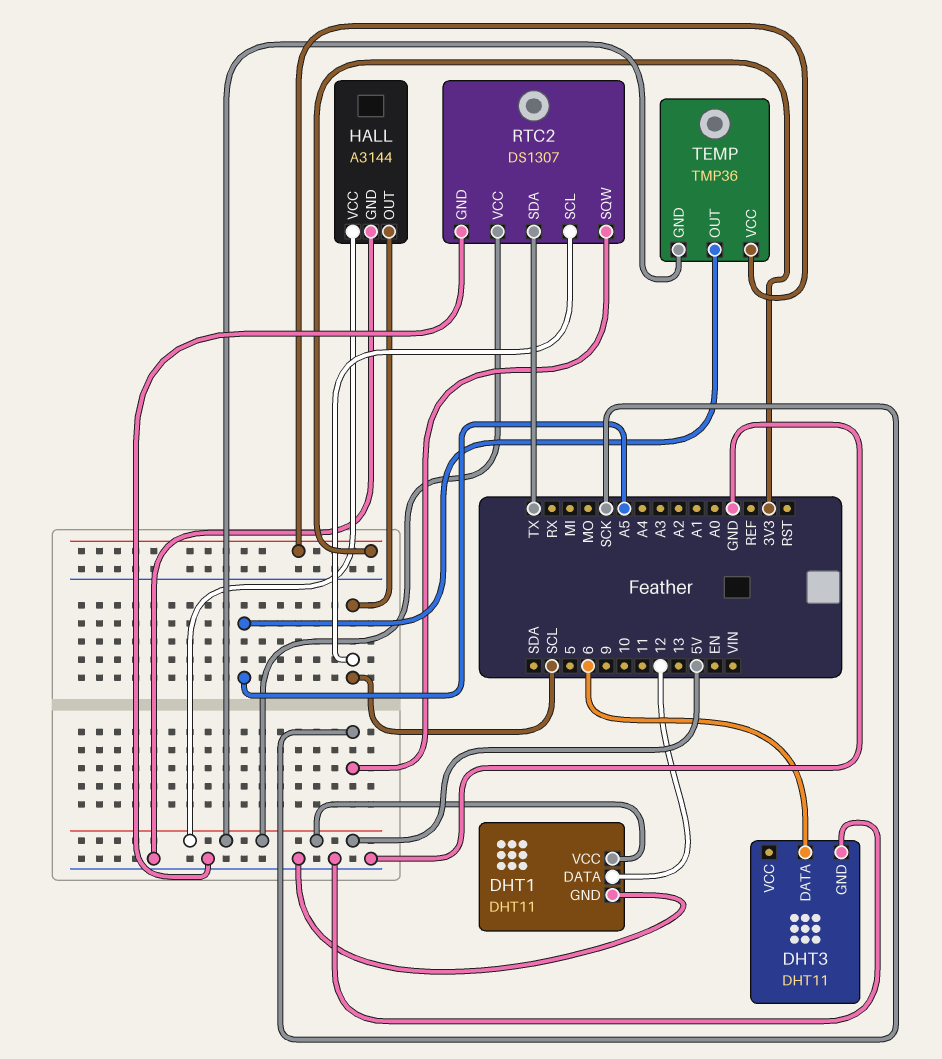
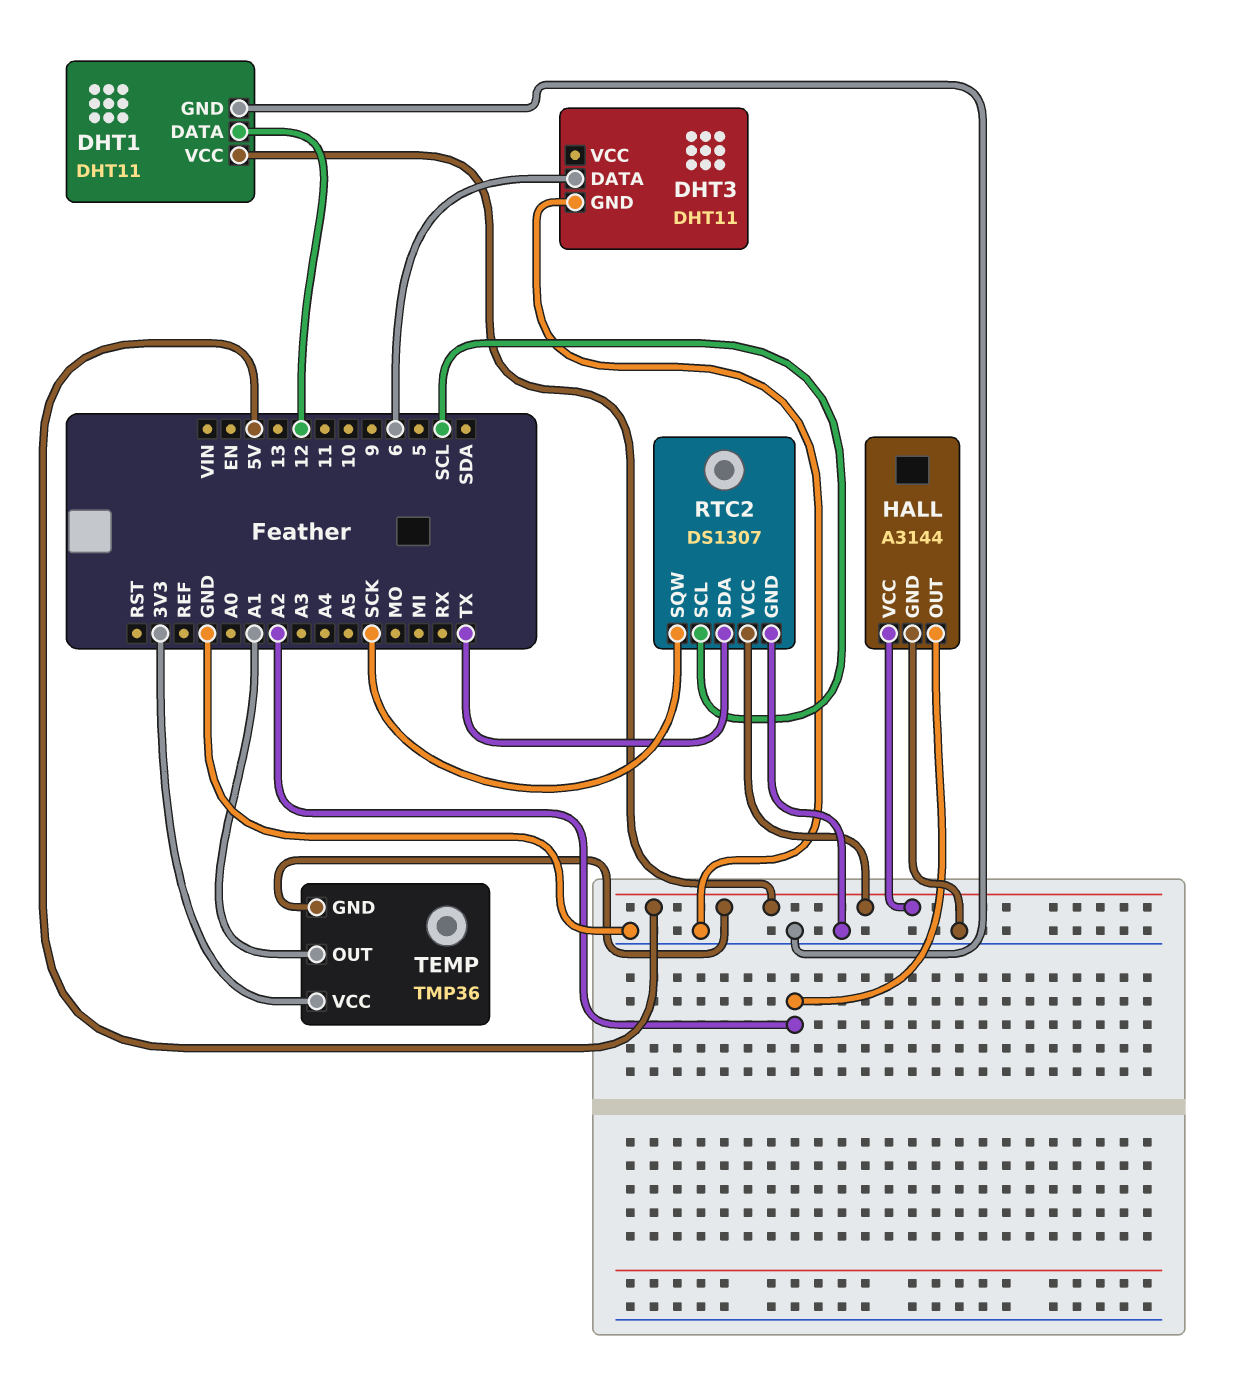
HALL pin OUT: SCL -> A2
TEMP pin OUT: A5 -> A1

